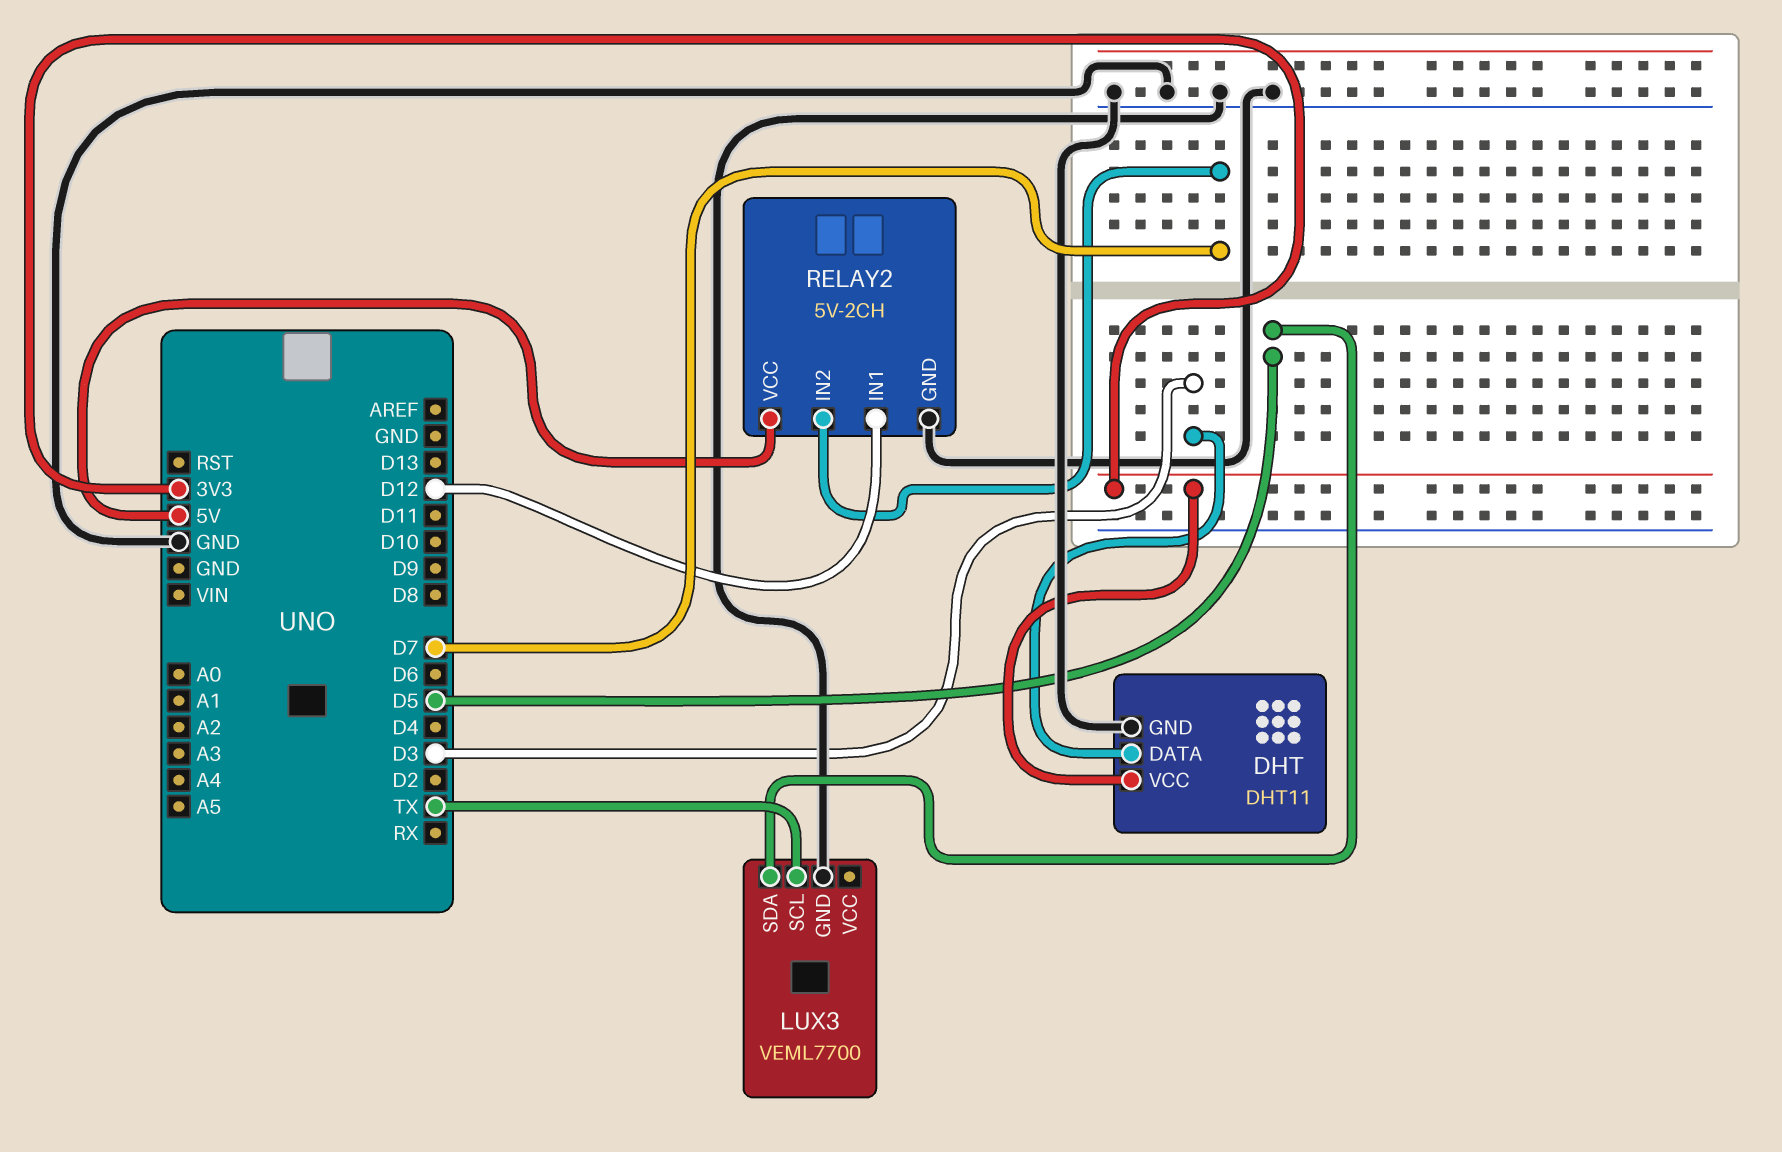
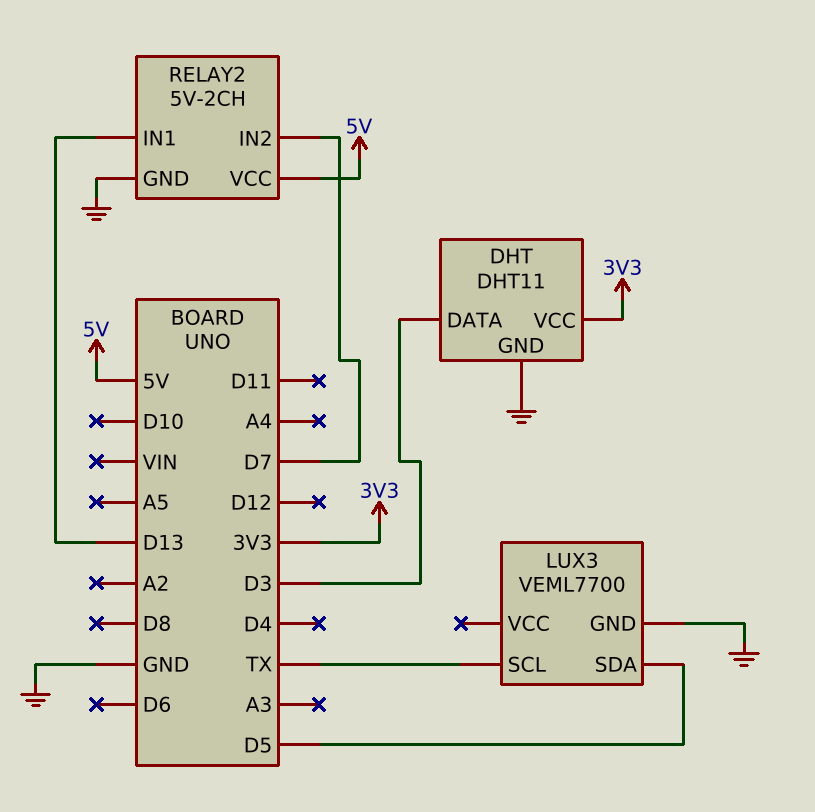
RELAY2 pin IN1: D12 -> D13

